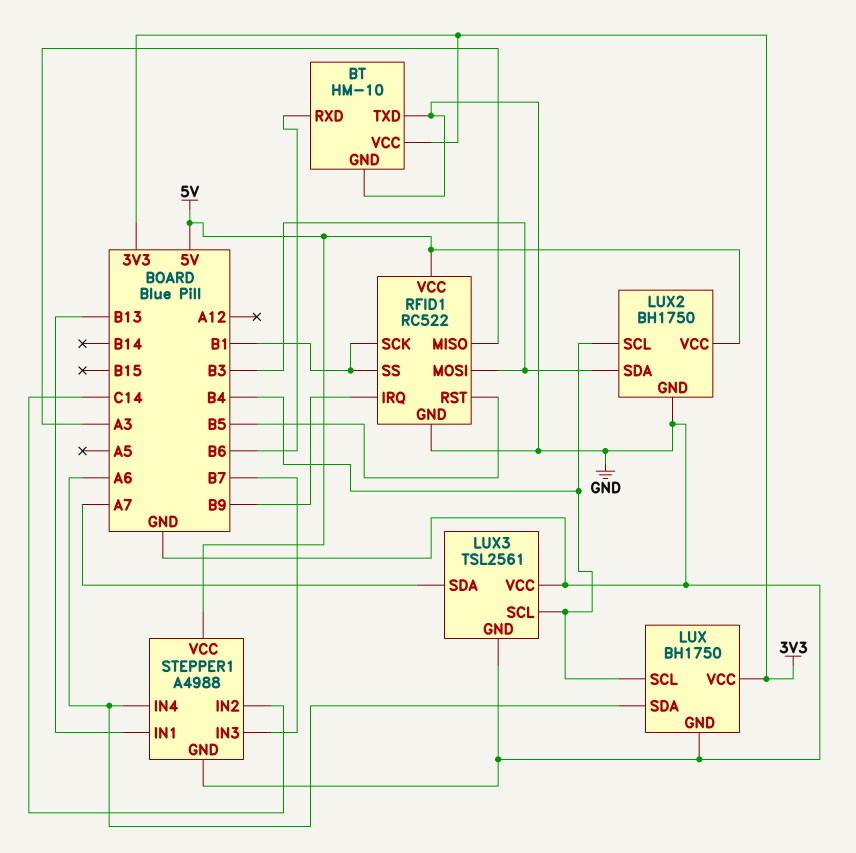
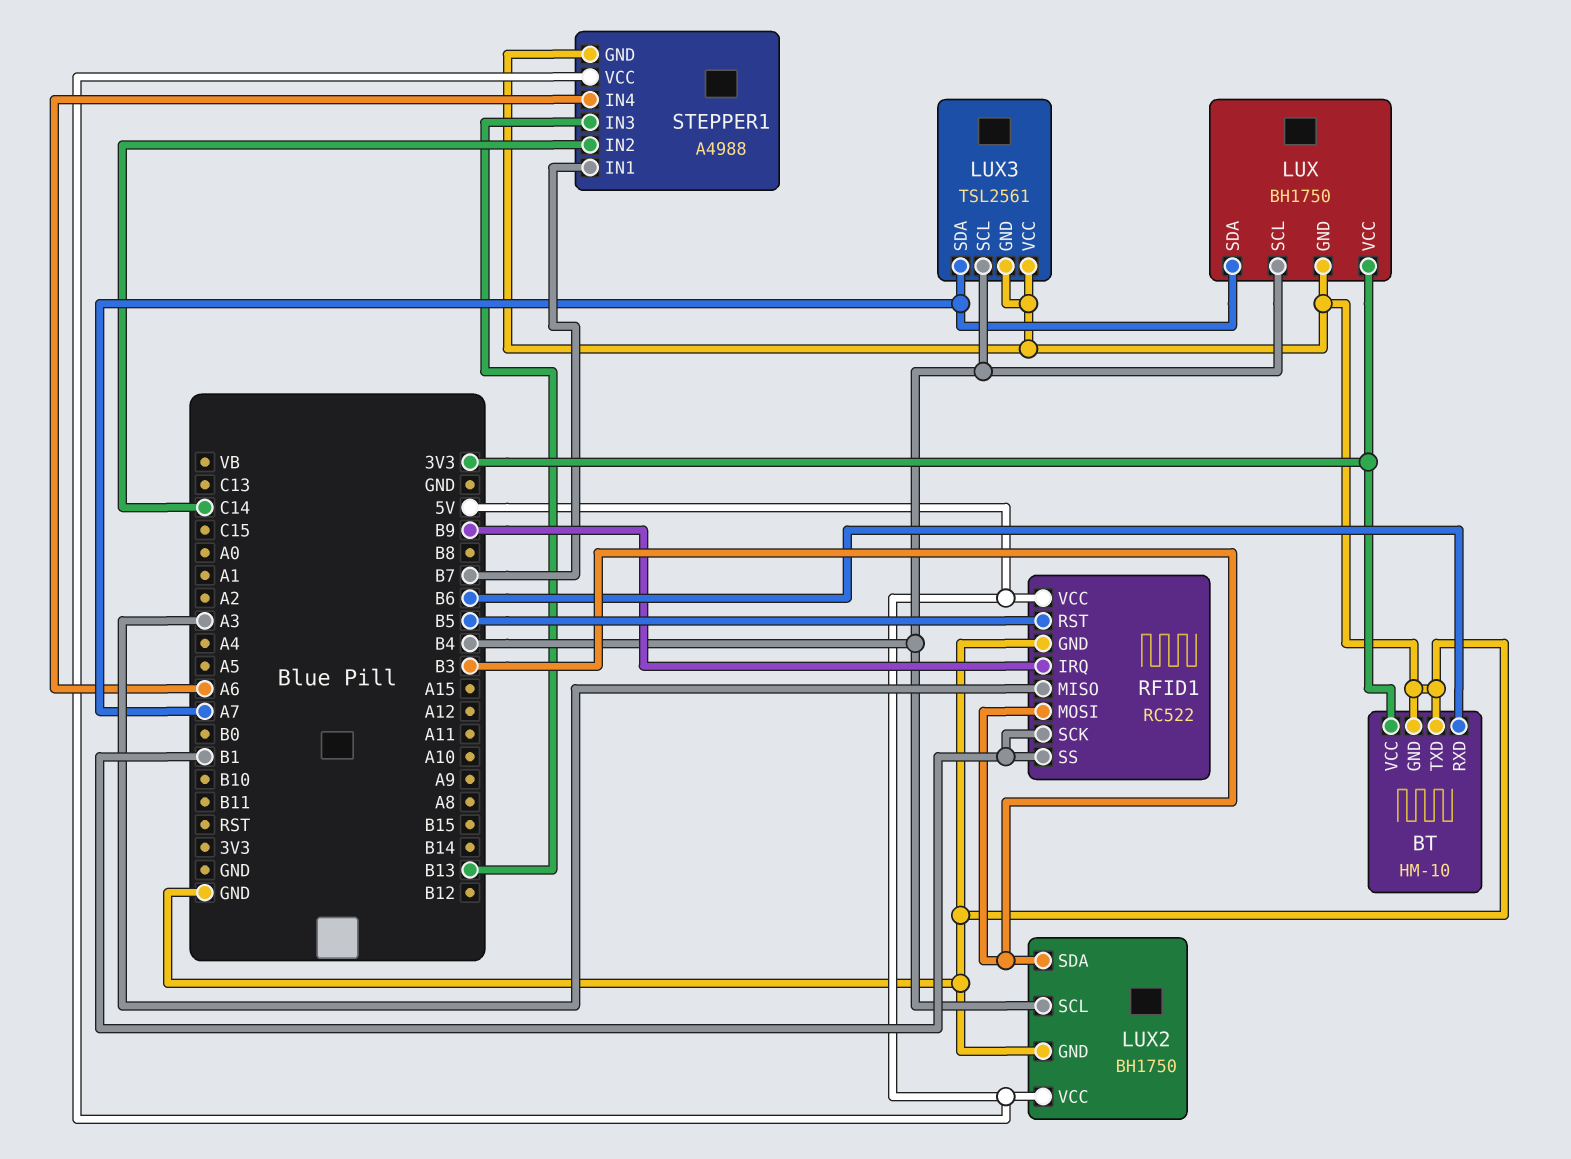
LUX pin SDA: A6 -> A7
STEPPER1 pin IN1: B13 -> B7
STEPPER1 pin IN3: B7 -> B13

